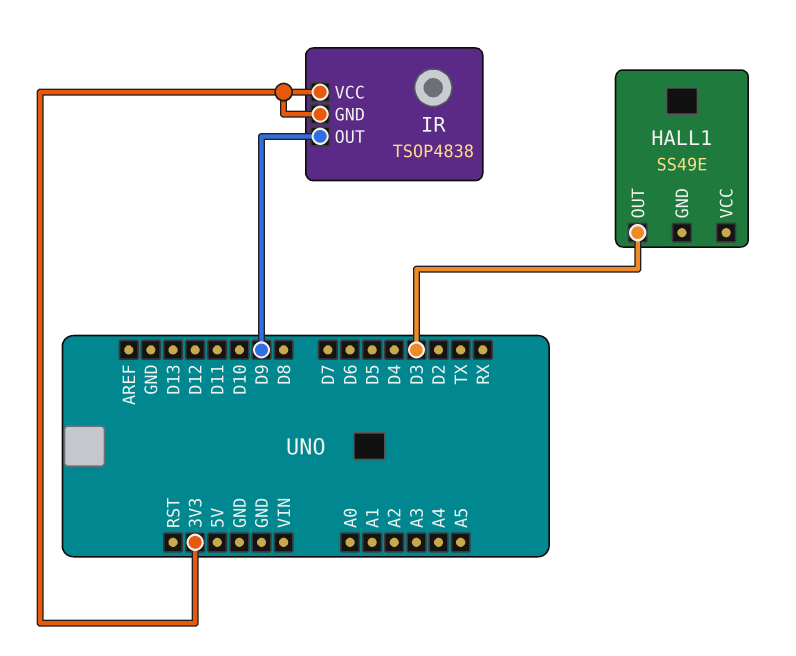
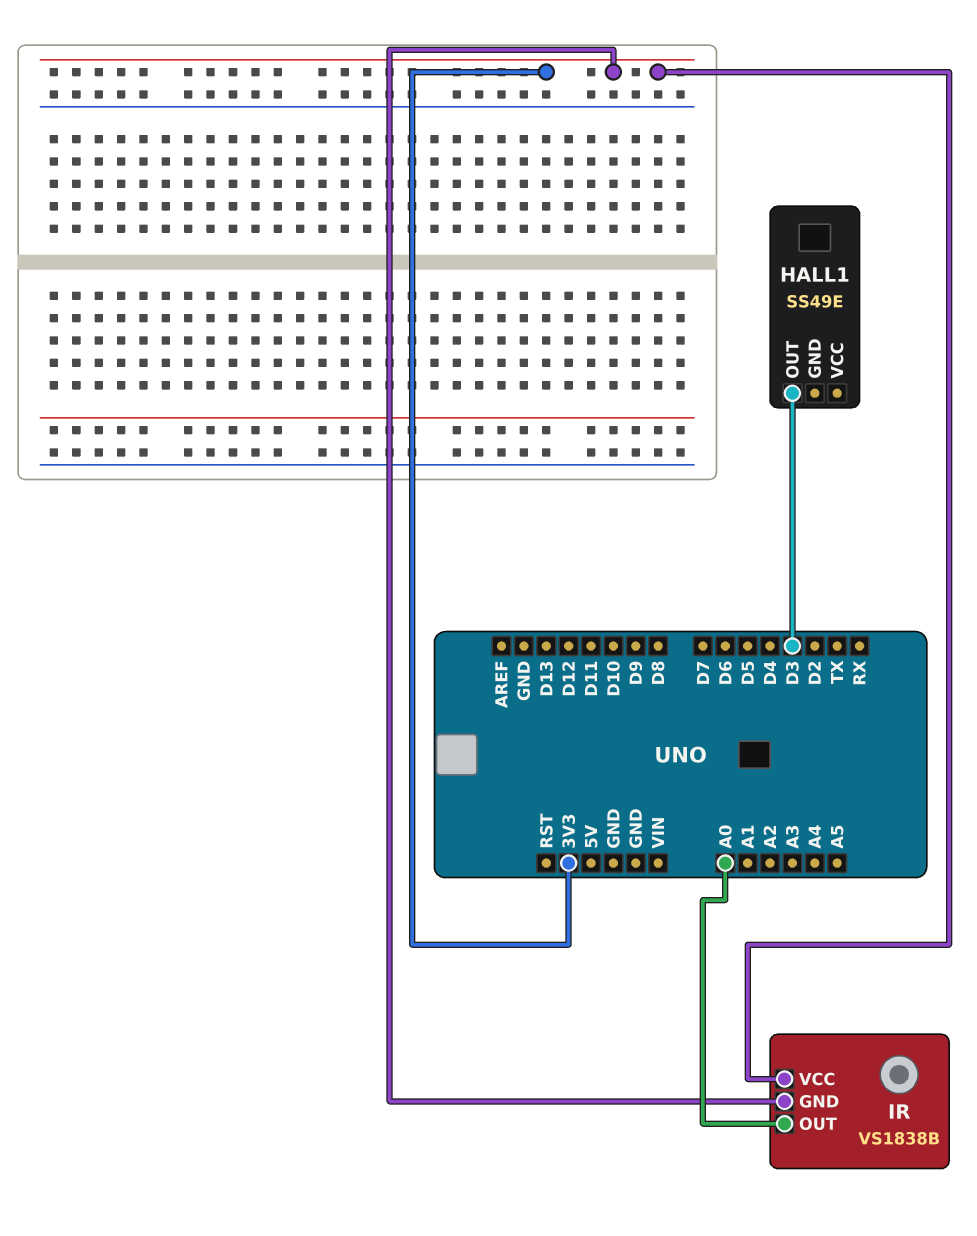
IR: TSOP4838 -> VS1838B
IR pin OUT: D9 -> A0

